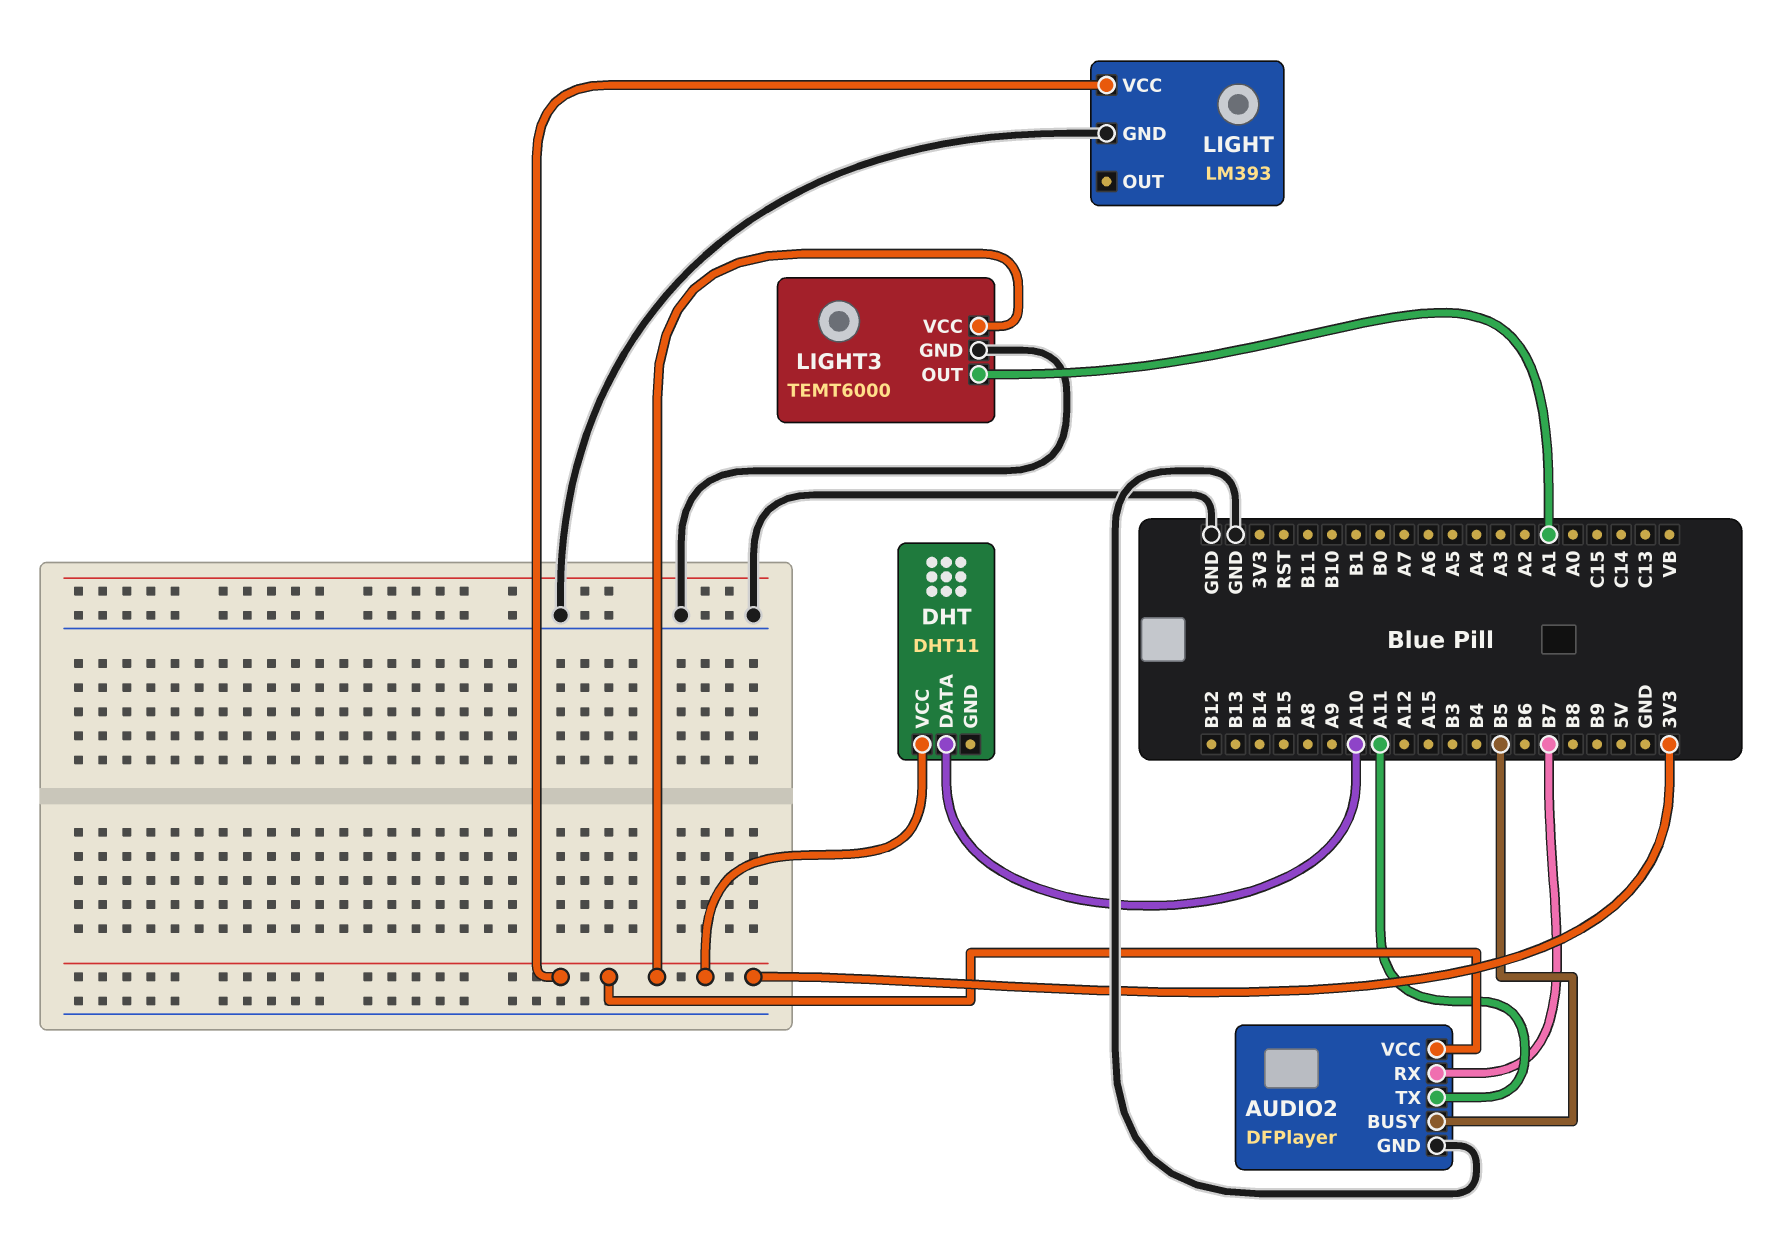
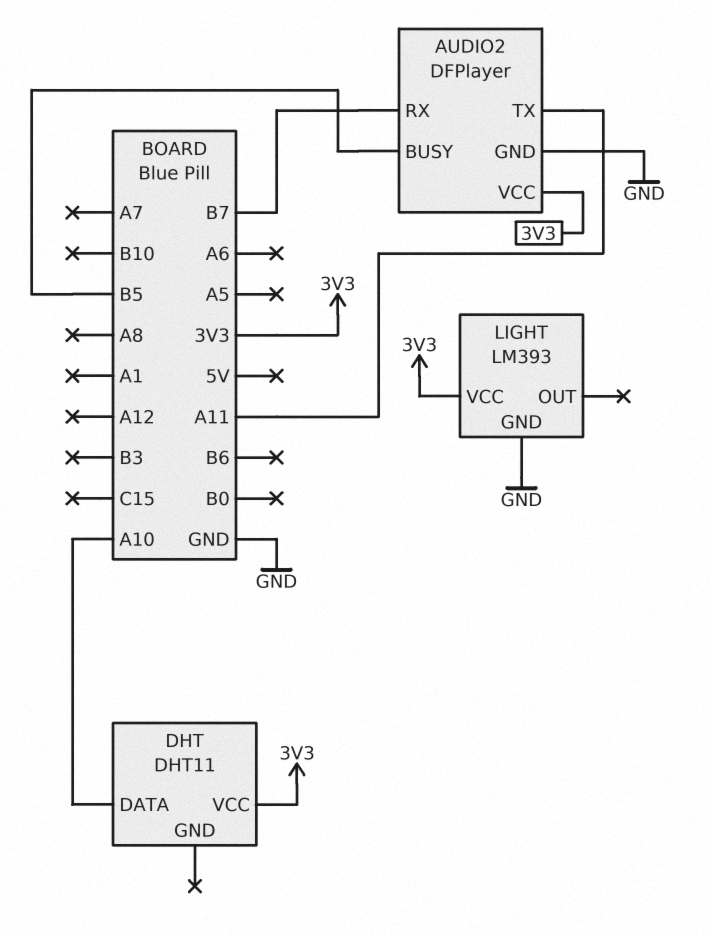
LIGHT3: TEMT6000 -> none
LIGHT3 pin GND: GND -> none
LIGHT3 pin OUT: A1 -> none
LIGHT3 pin VCC: 3V3 -> none

